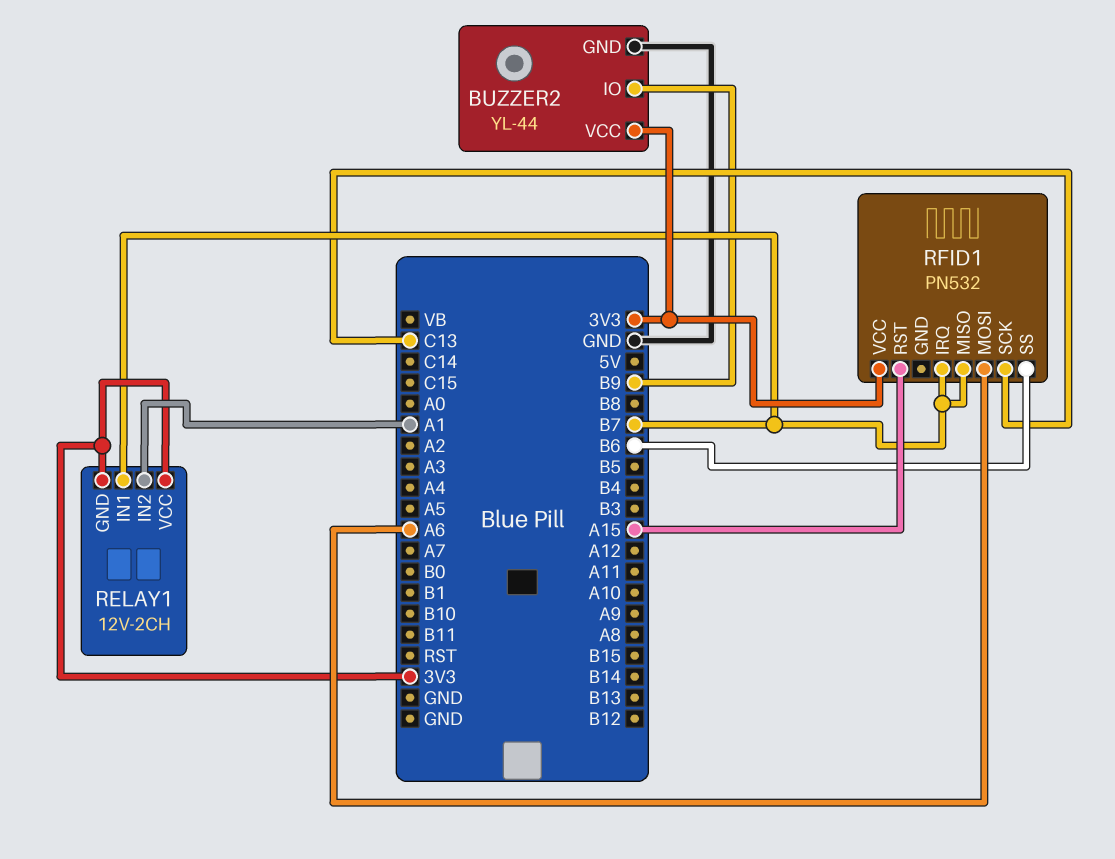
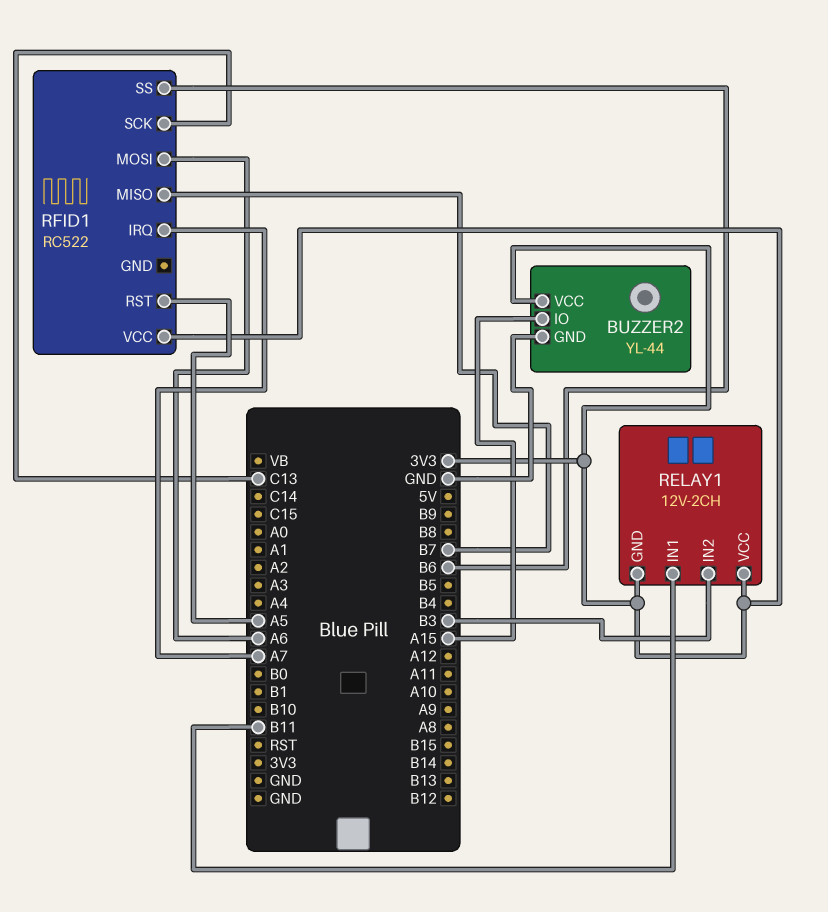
BUZZER2 pin IO: B9 -> A15
RELAY1 pin IN1: B7 -> B11
RELAY1 pin IN2: A1 -> B3
RFID1: PN532 -> RC522
RFID1 pin IRQ: B7 -> A7
RFID1 pin RST: A15 -> A5

